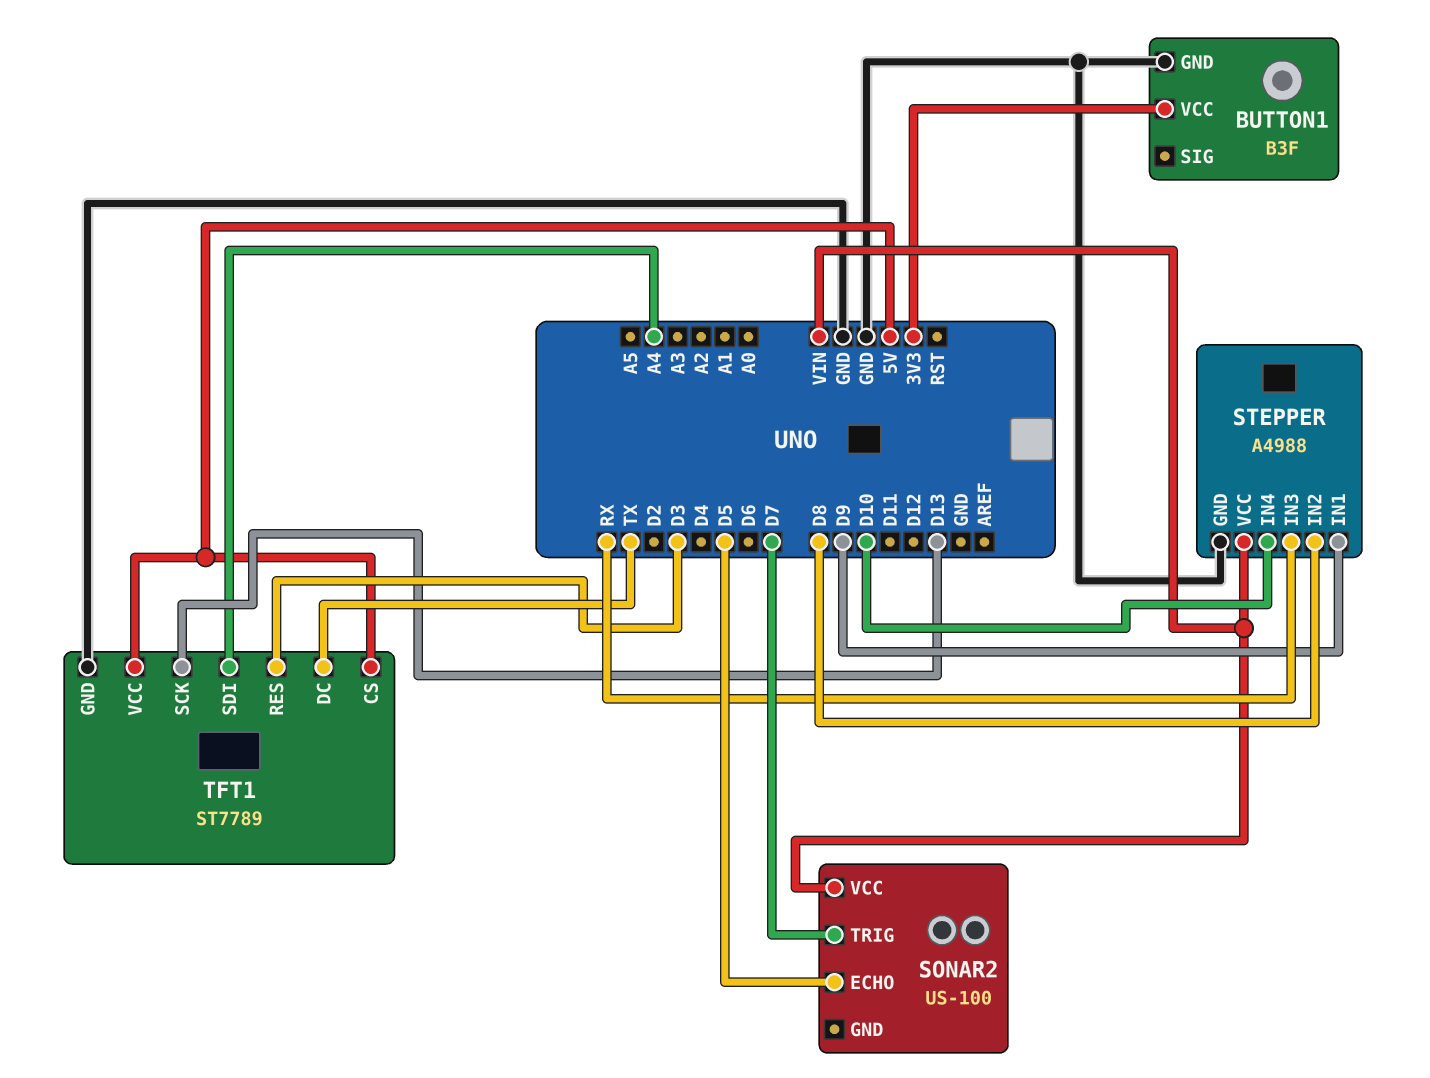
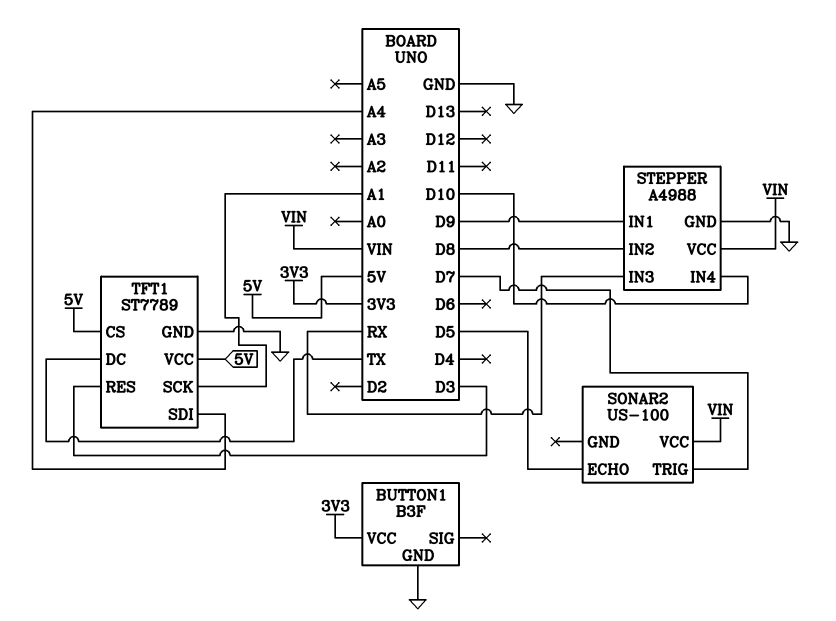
TFT1 pin SCK: D13 -> A1

